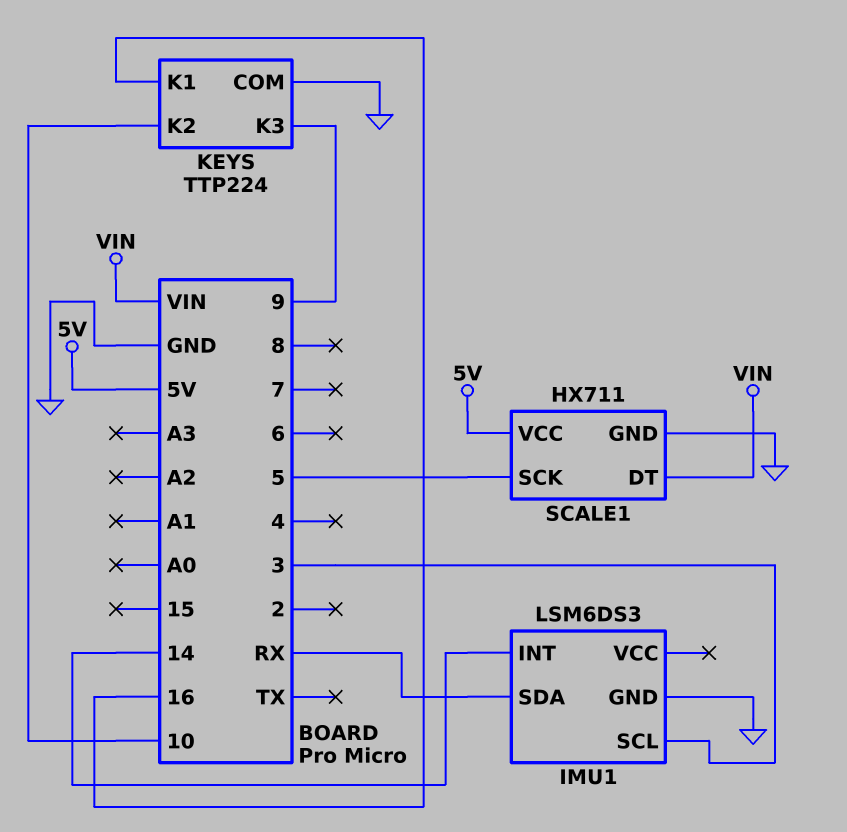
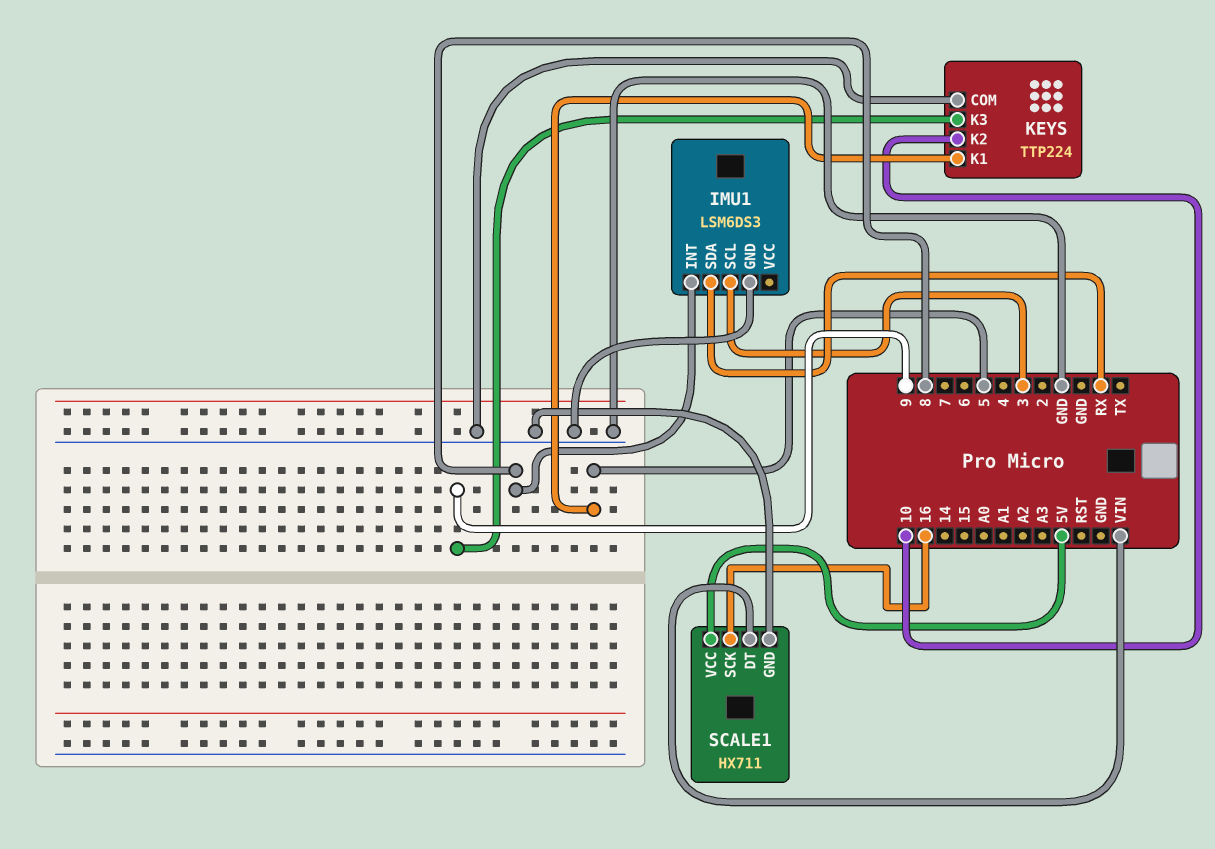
IMU1 pin INT: 14 -> 8
KEYS pin K1: 16 -> 5
SCALE1 pin SCK: 5 -> 16

